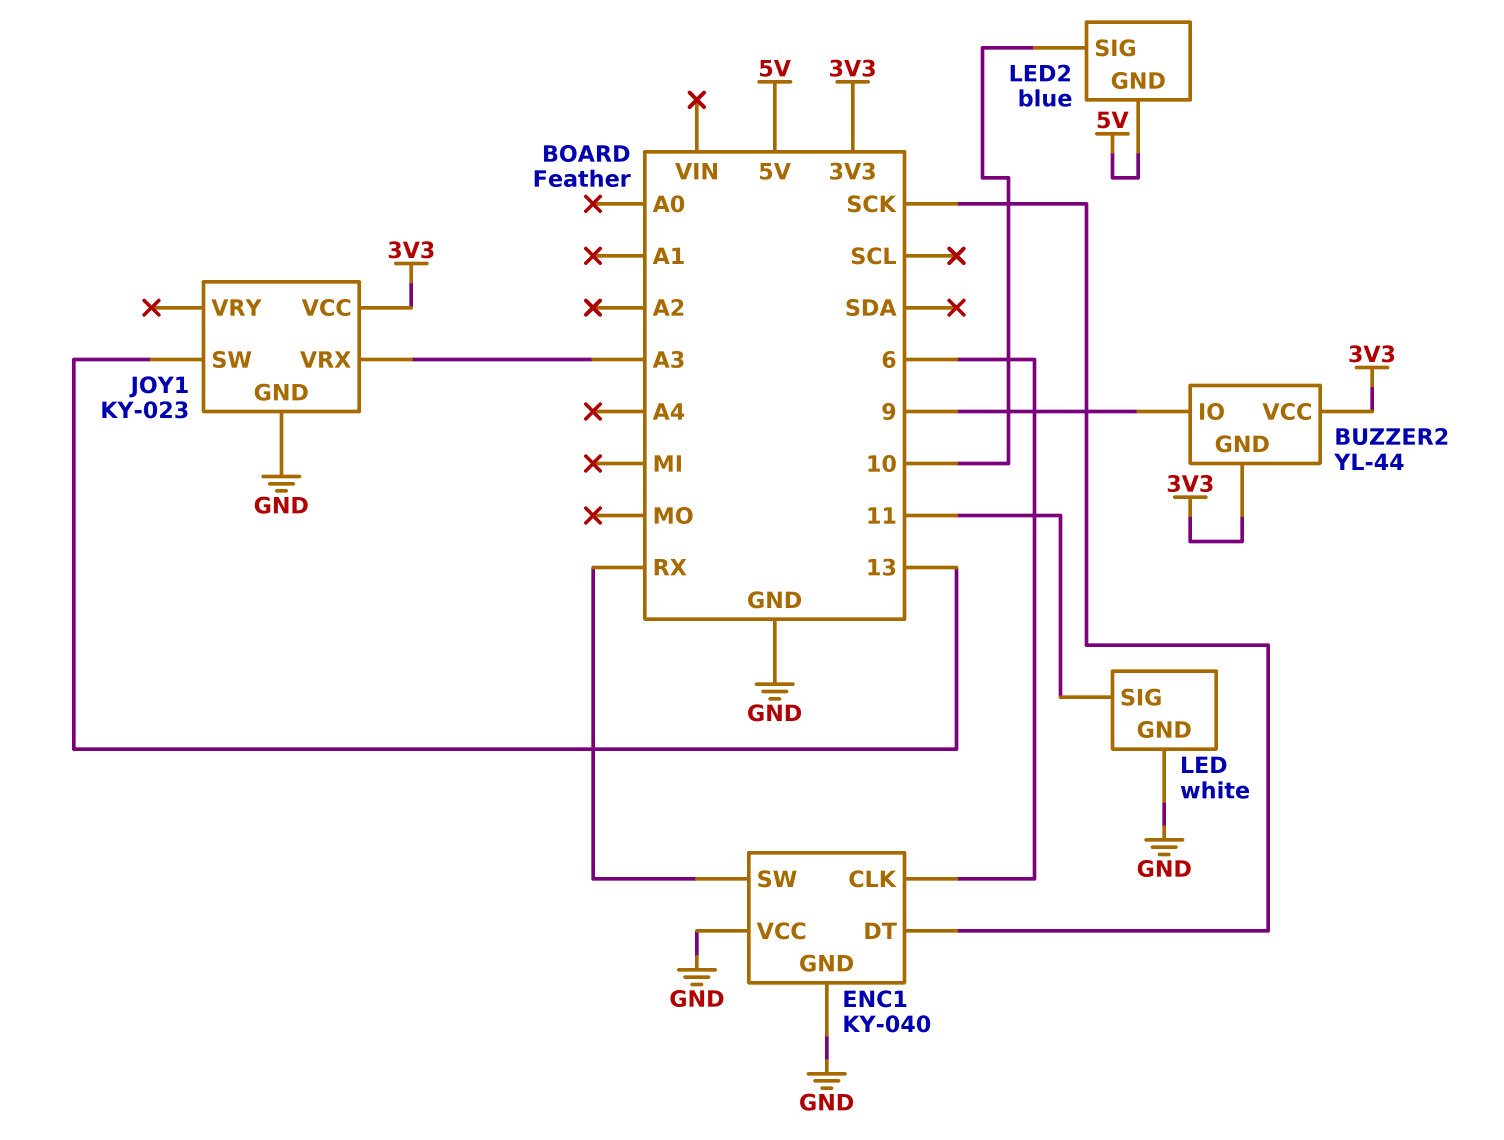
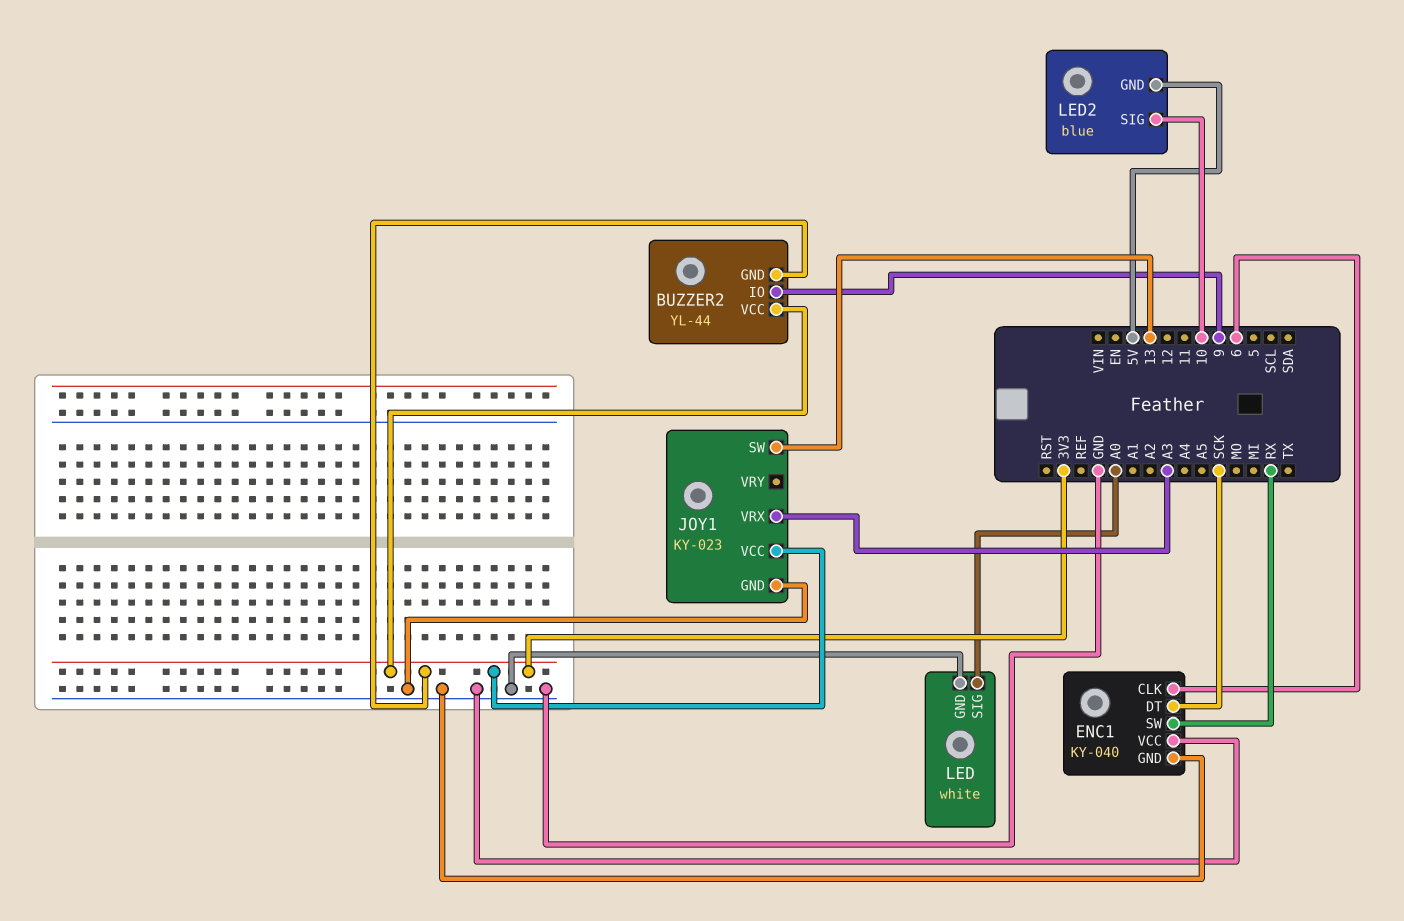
LED pin SIG: 11 -> A0

